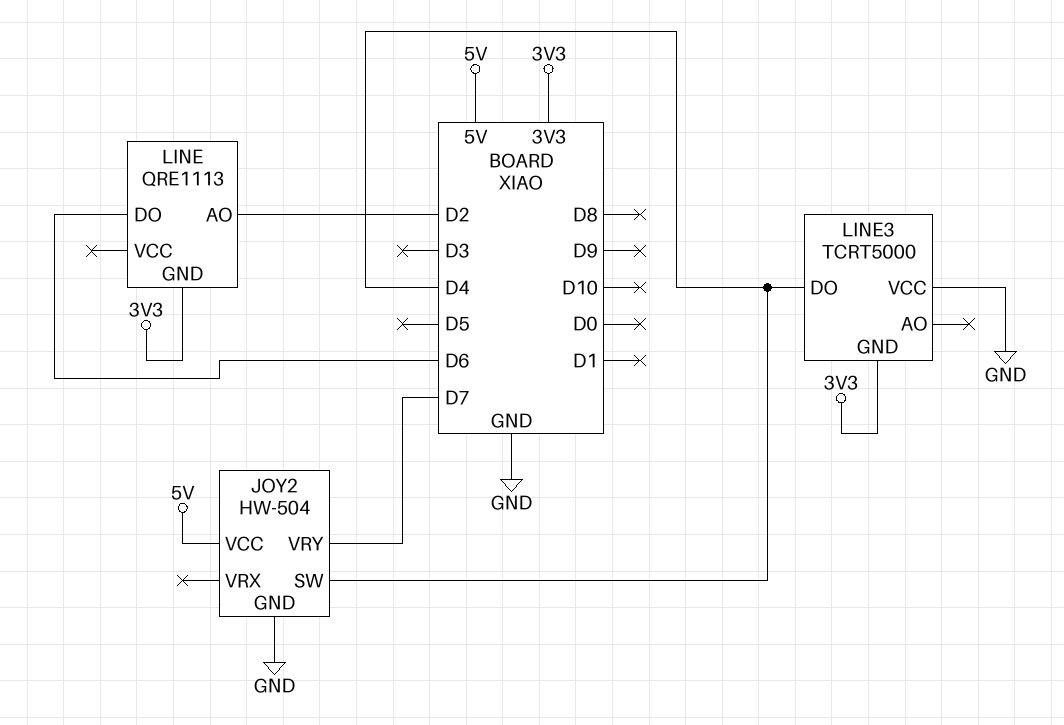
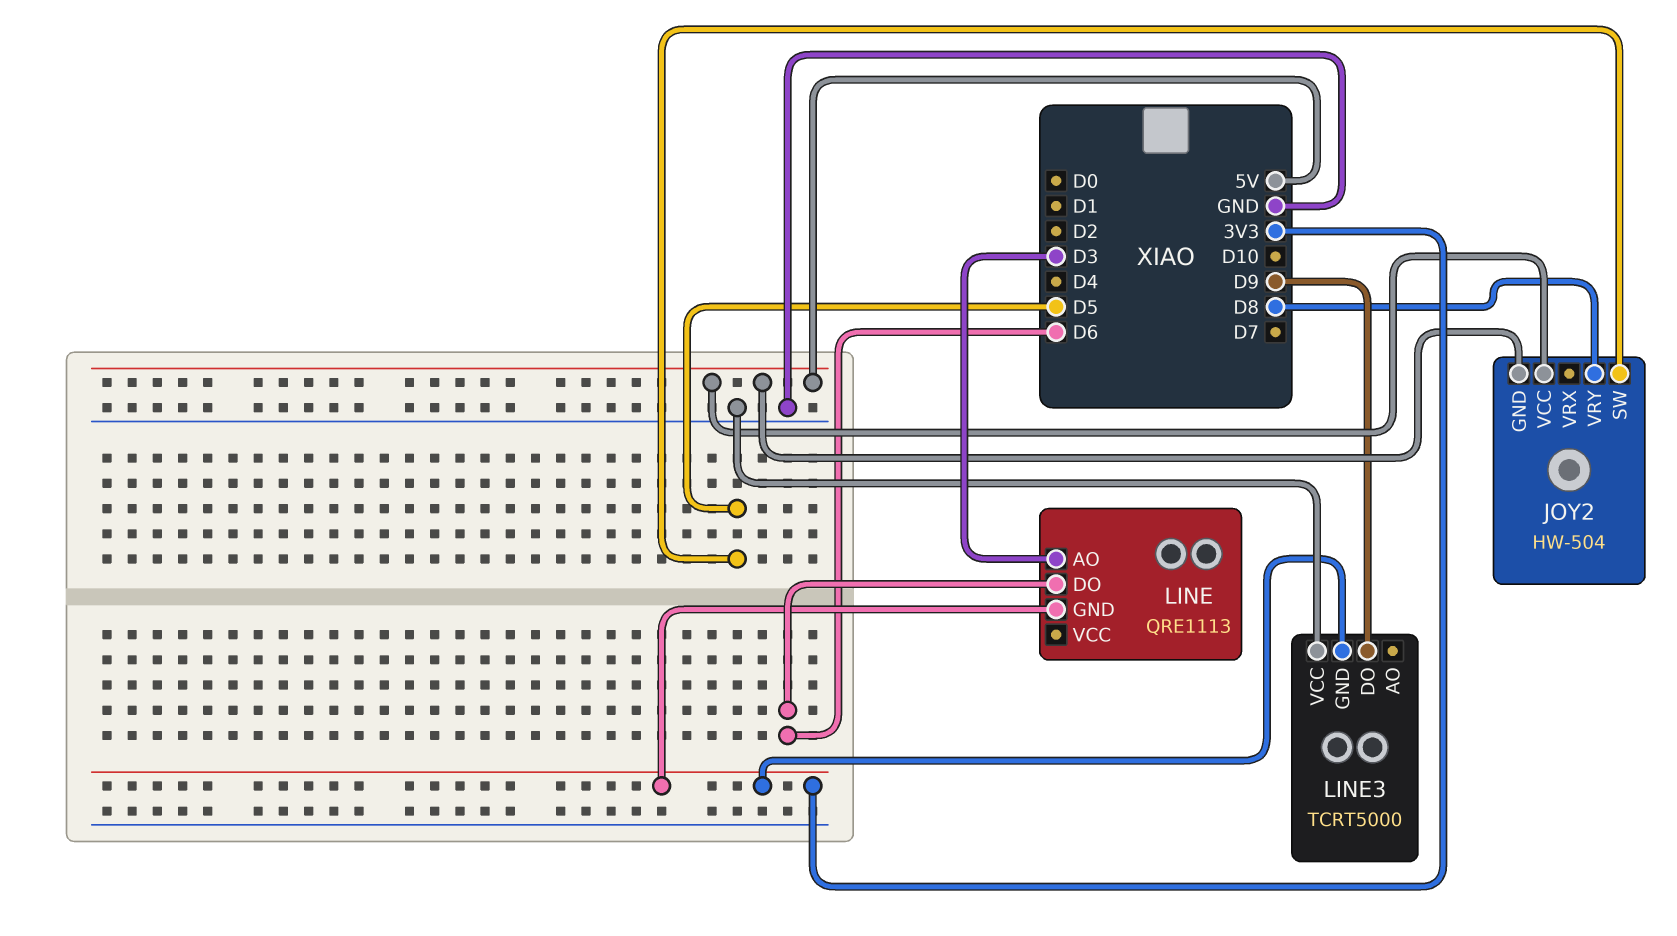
JOY2 pin GND: GND -> 5V
JOY2 pin SW: D4 -> D5
JOY2 pin VRY: D7 -> D8
LINE pin AO: D2 -> D3
LINE3 pin DO: D4 -> D9

